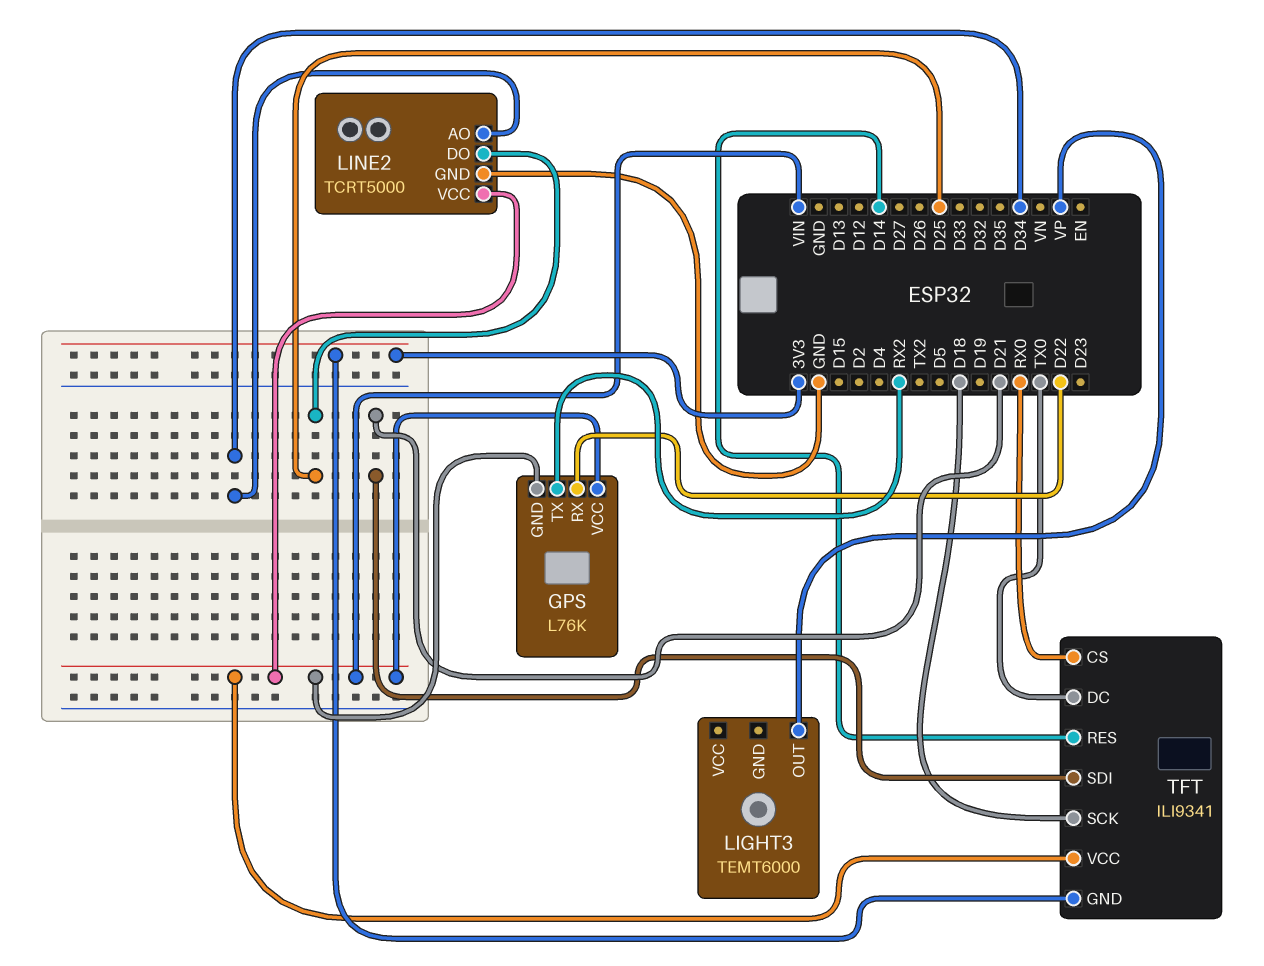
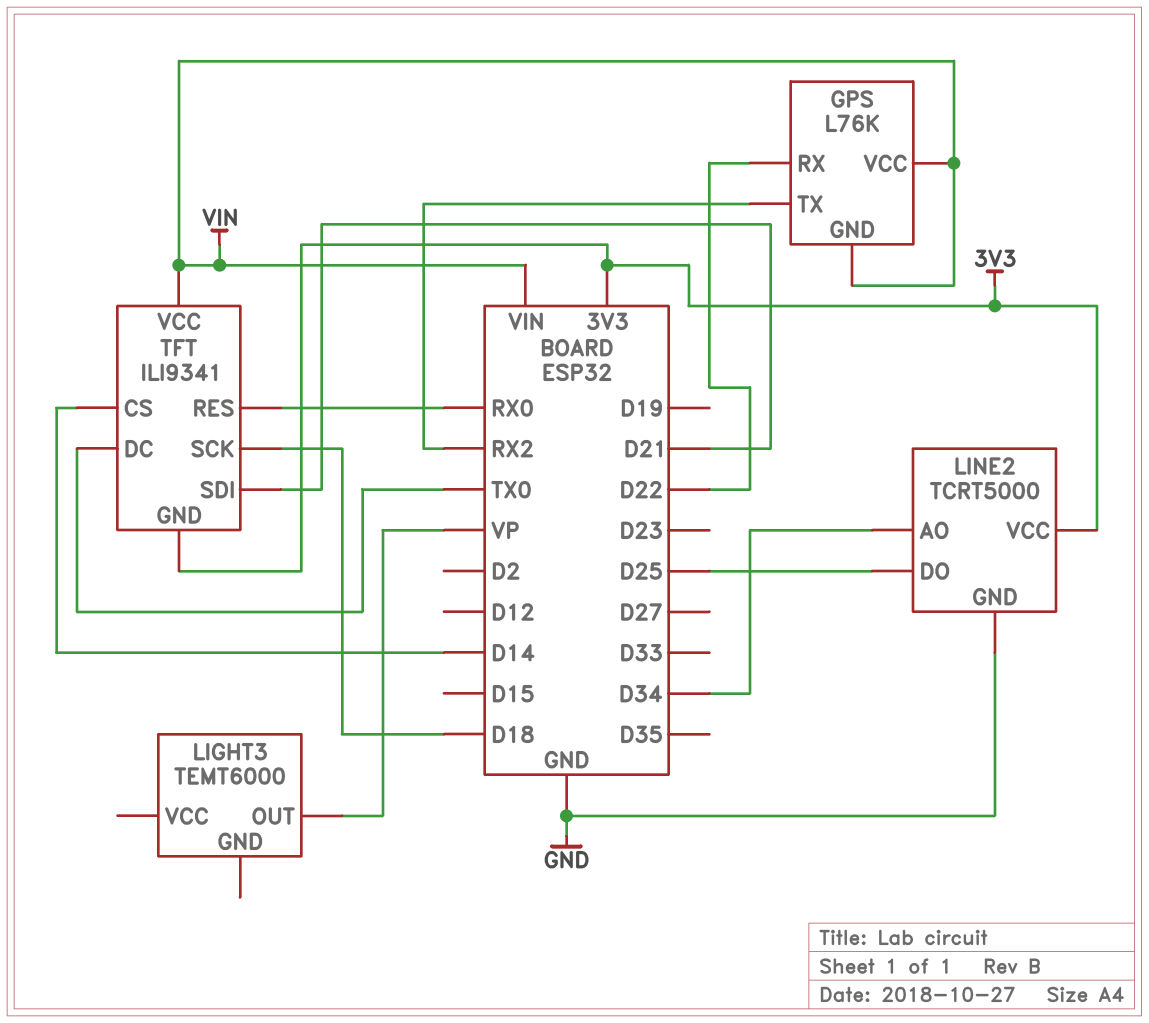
LINE2 pin VCC: VIN -> 3V3
TFT pin CS: RX0 -> D14
TFT pin RES: D14 -> RX0

